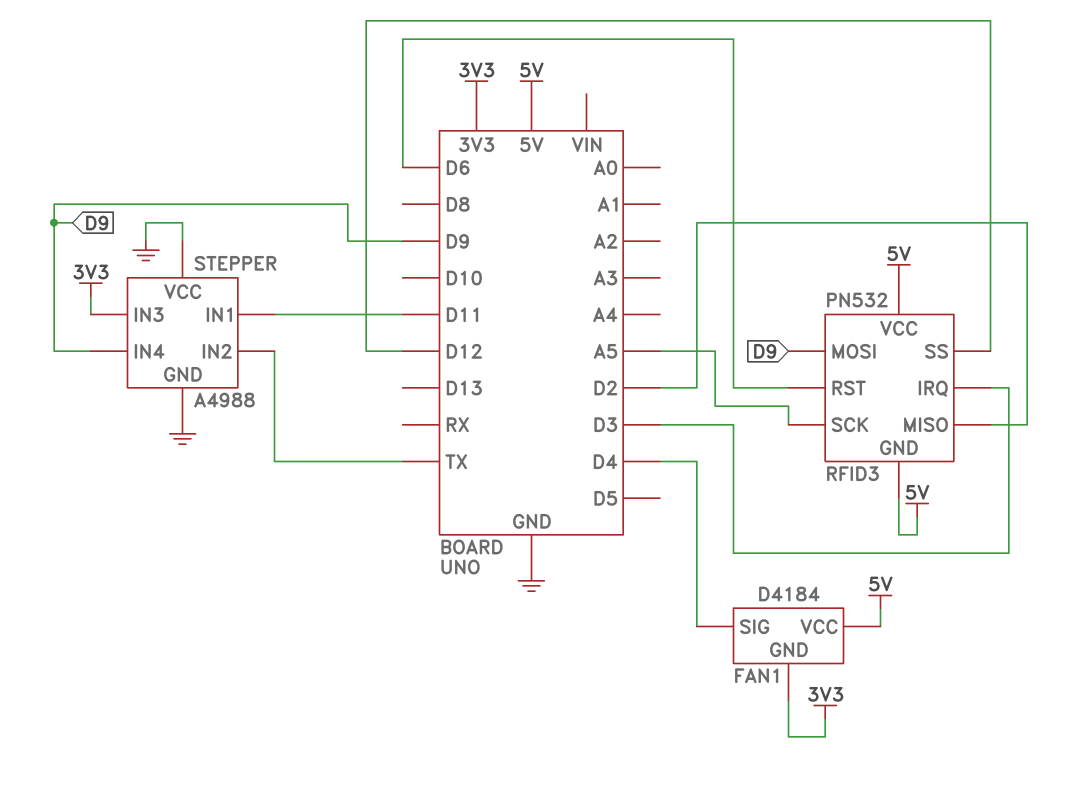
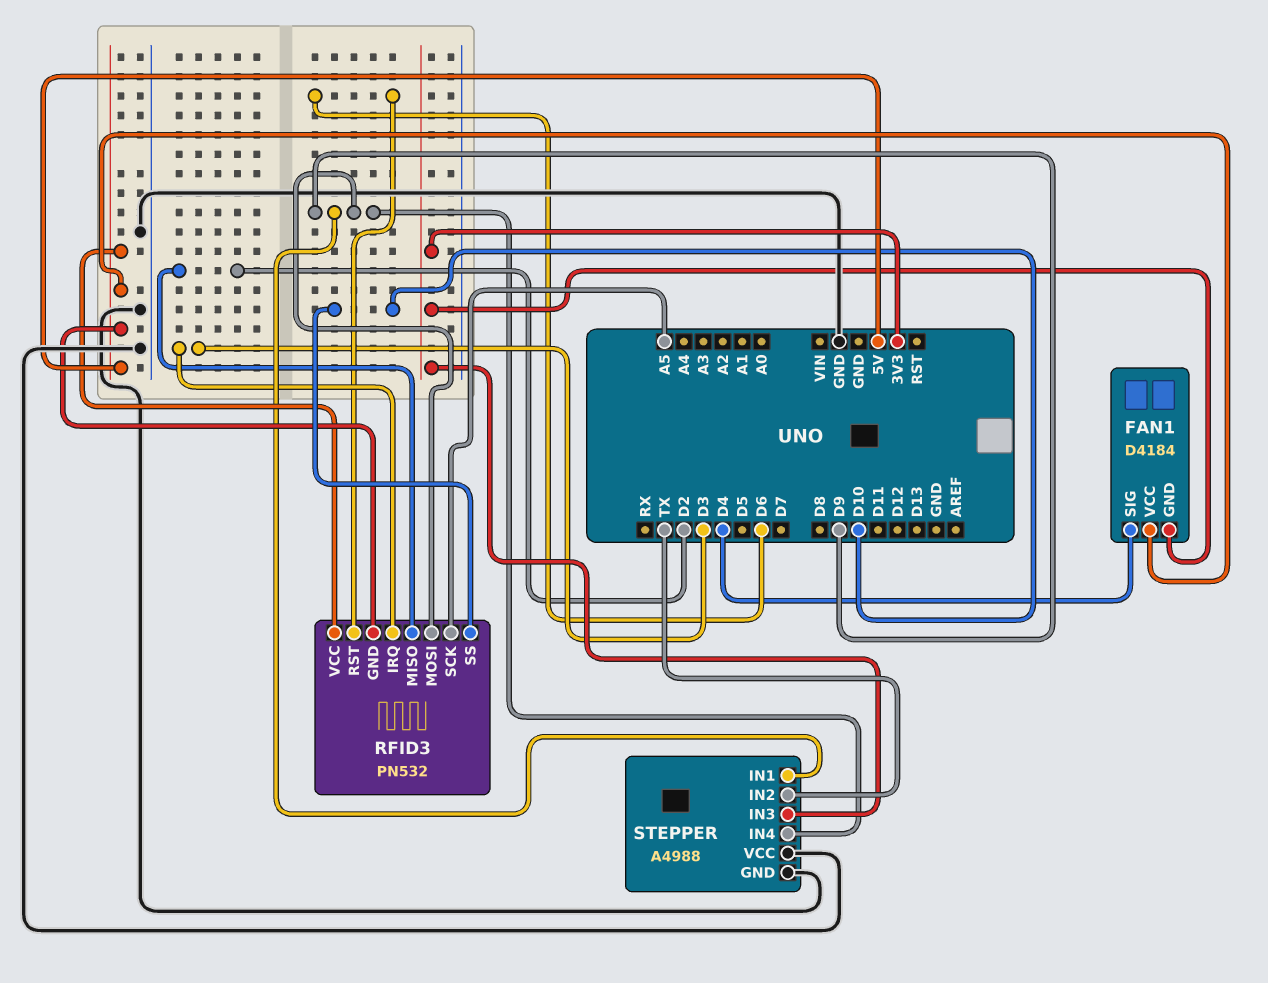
RFID3 pin SS: D12 -> D10
STEPPER pin IN1: D11 -> D9

